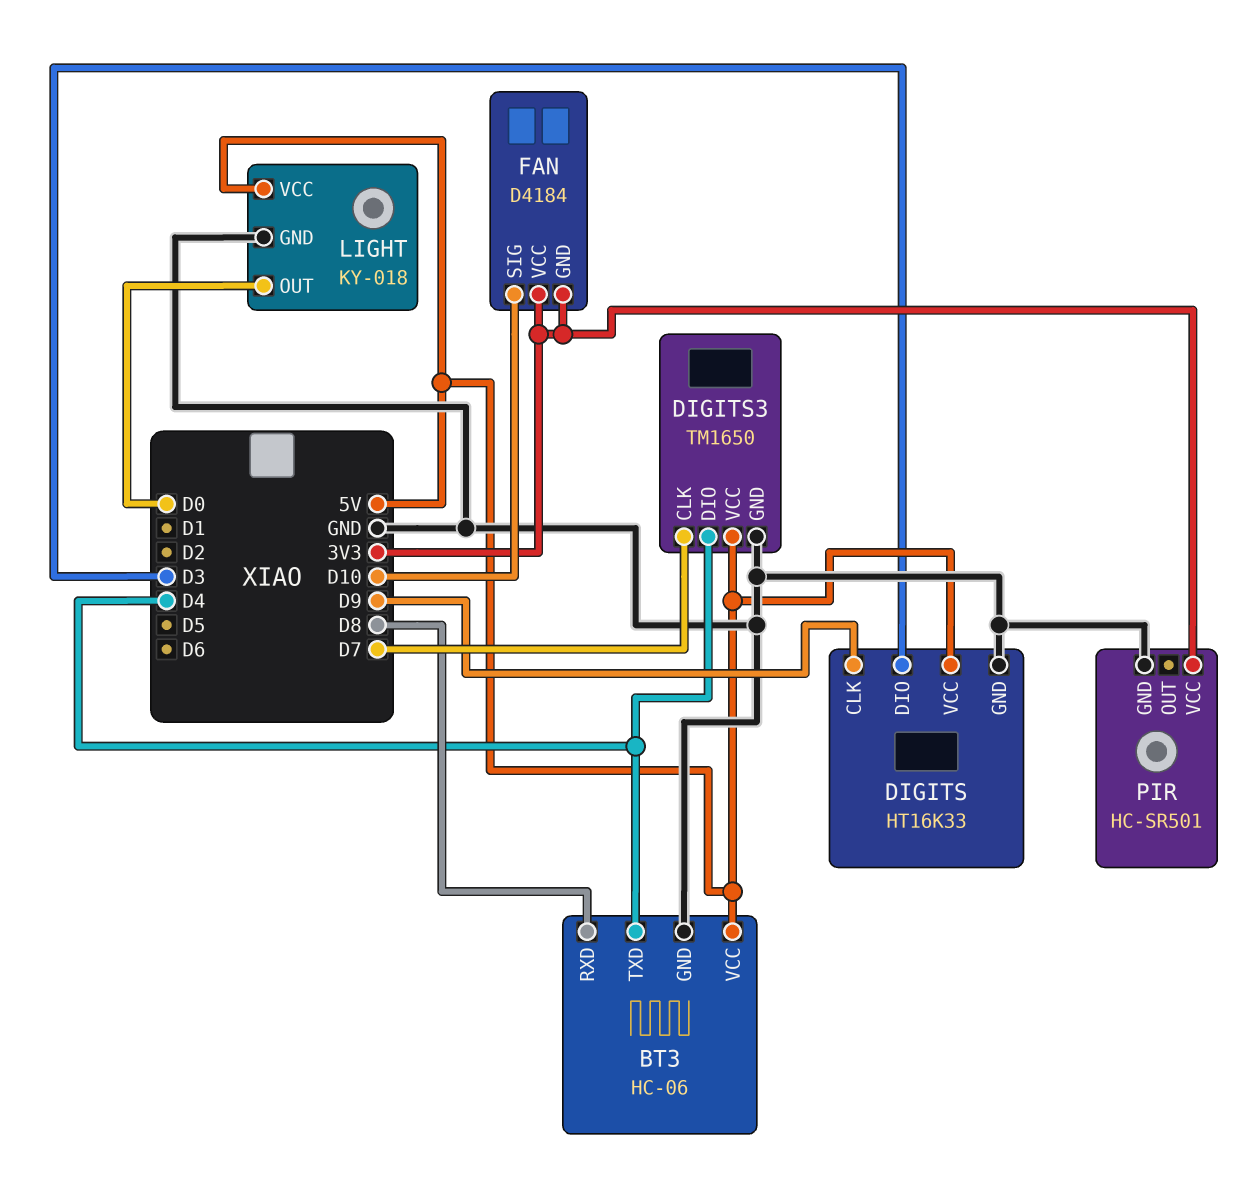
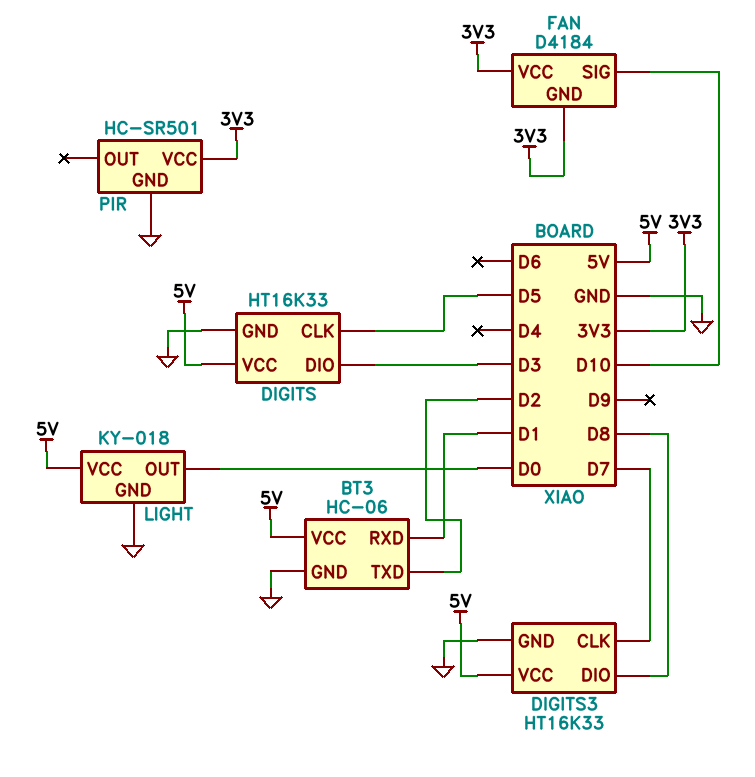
BT3 pin RXD: D8 -> D1
BT3 pin TXD: D4 -> D2
DIGITS pin CLK: D9 -> D5
DIGITS3: TM1650 -> HT16K33
DIGITS3 pin DIO: D4 -> D8

